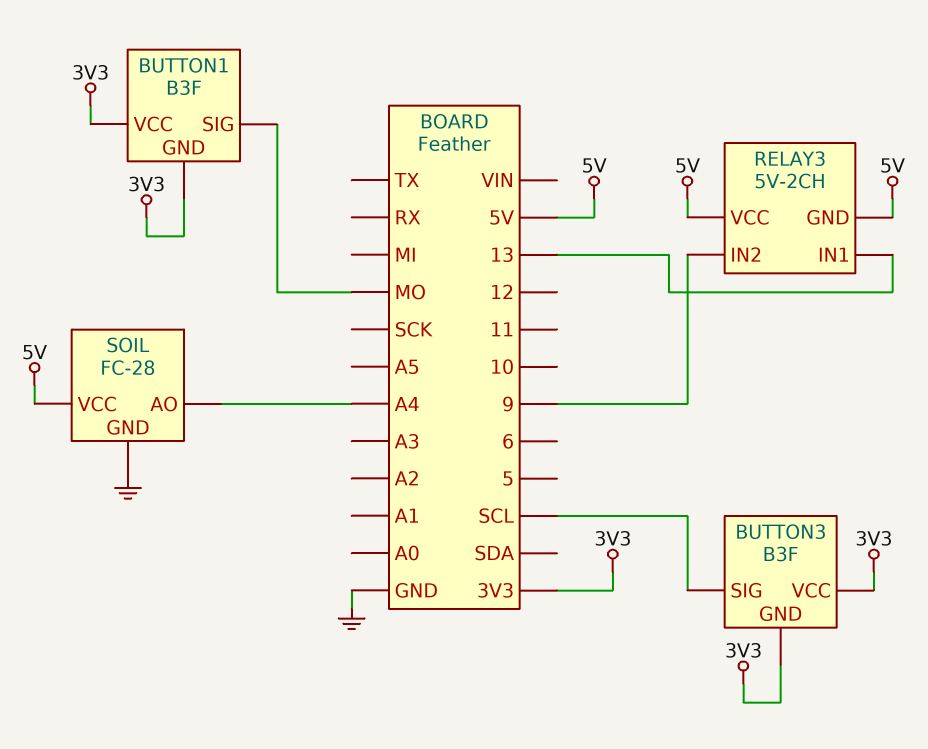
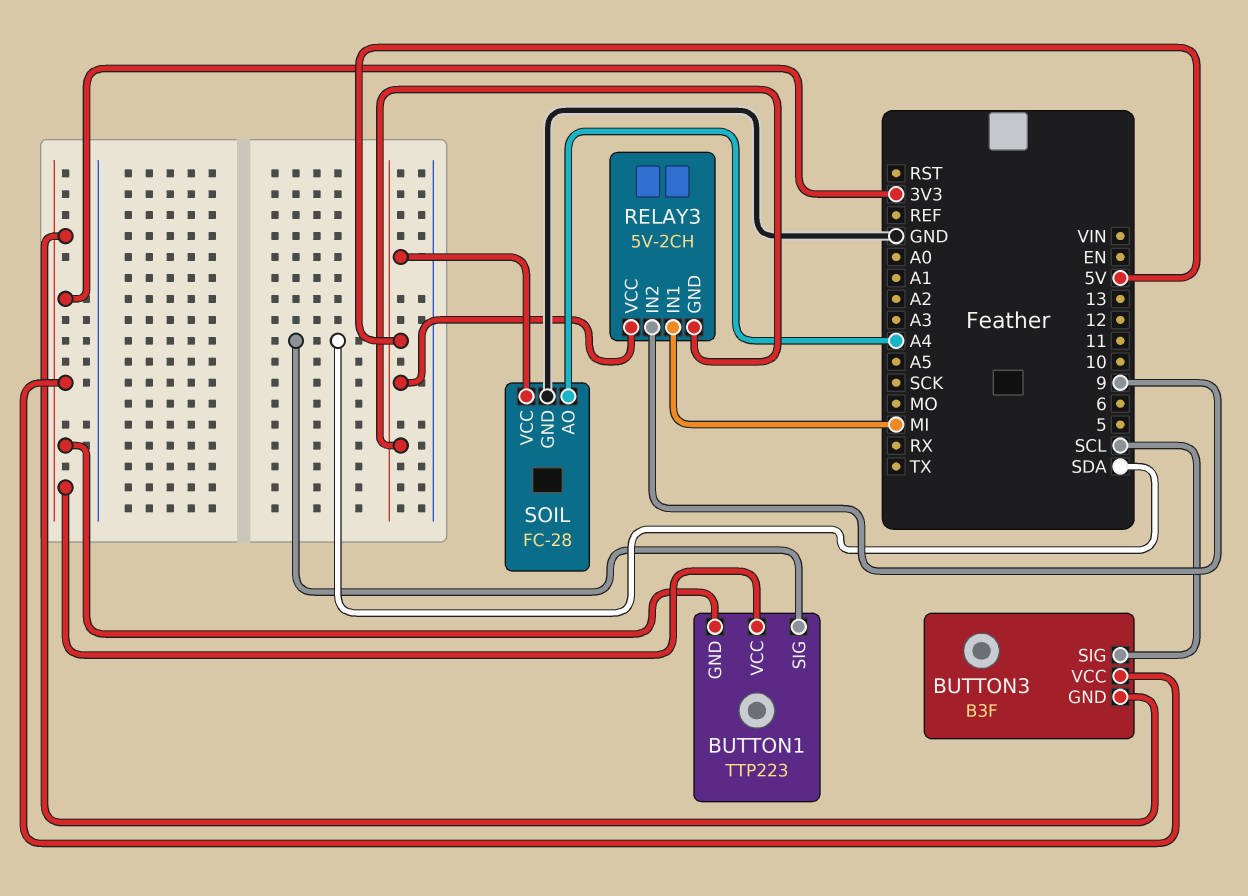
BUTTON1: B3F -> TTP223
BUTTON1 pin SIG: MO -> SDA
RELAY3 pin IN1: 13 -> MI

